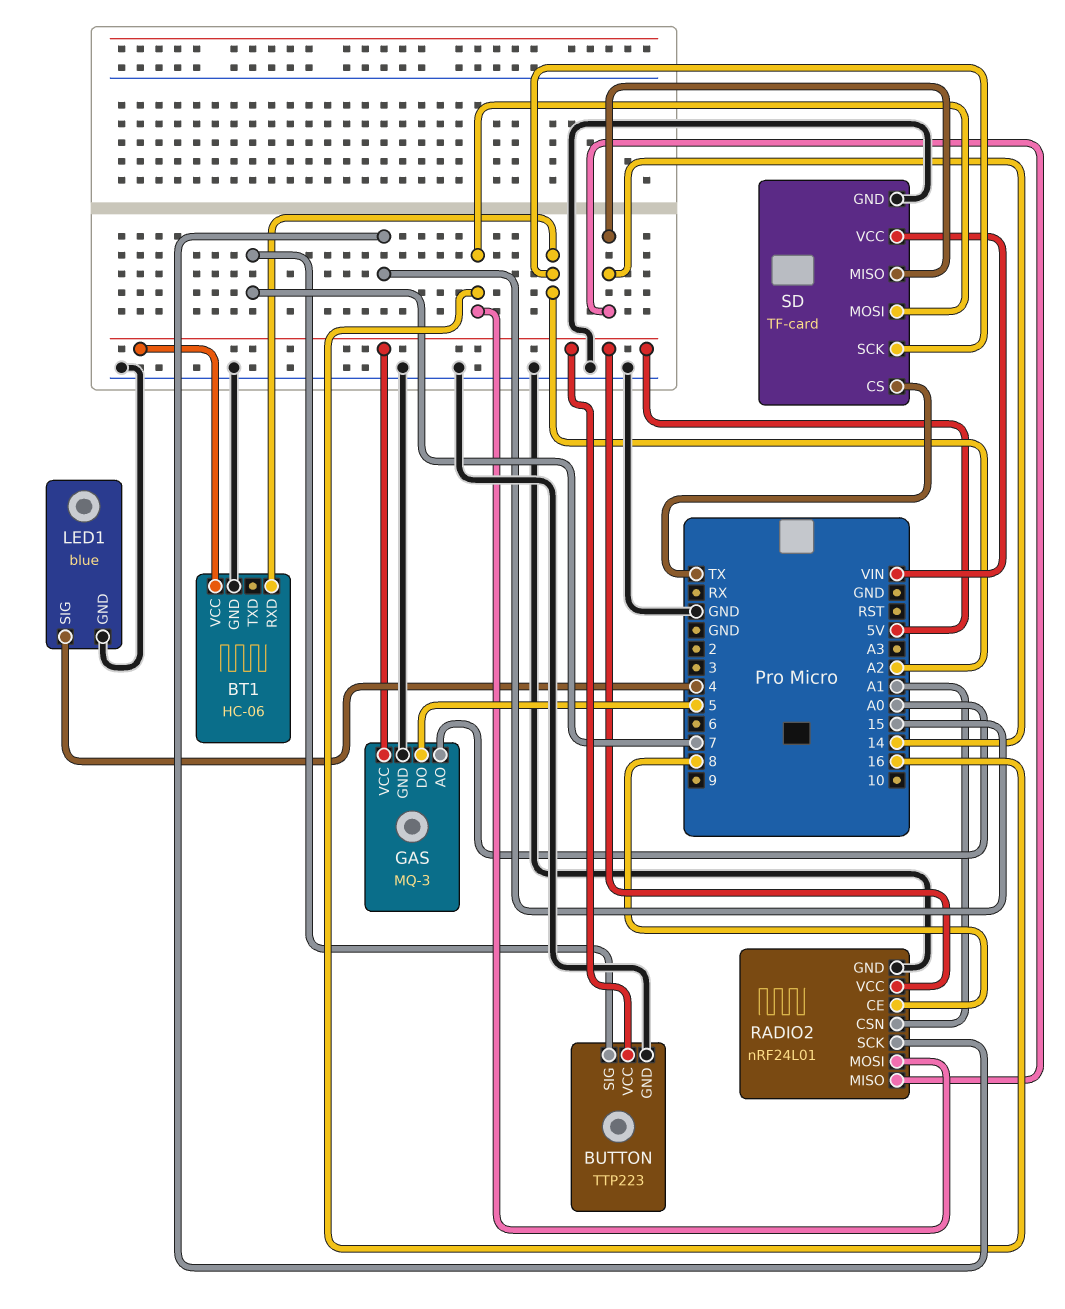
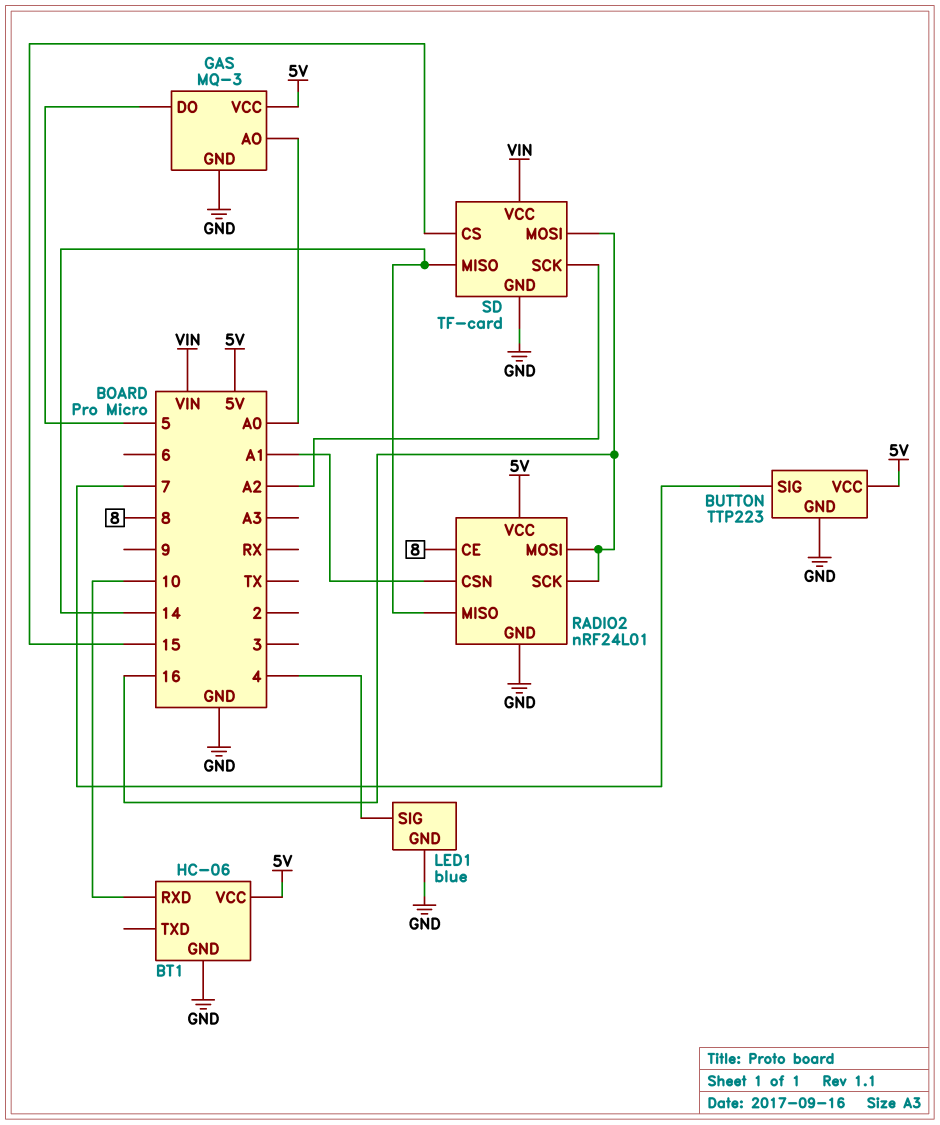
BT1 pin RXD: A2 -> 10
RADIO2 pin SCK: 15 -> 16
SD pin CS: TX -> 15

